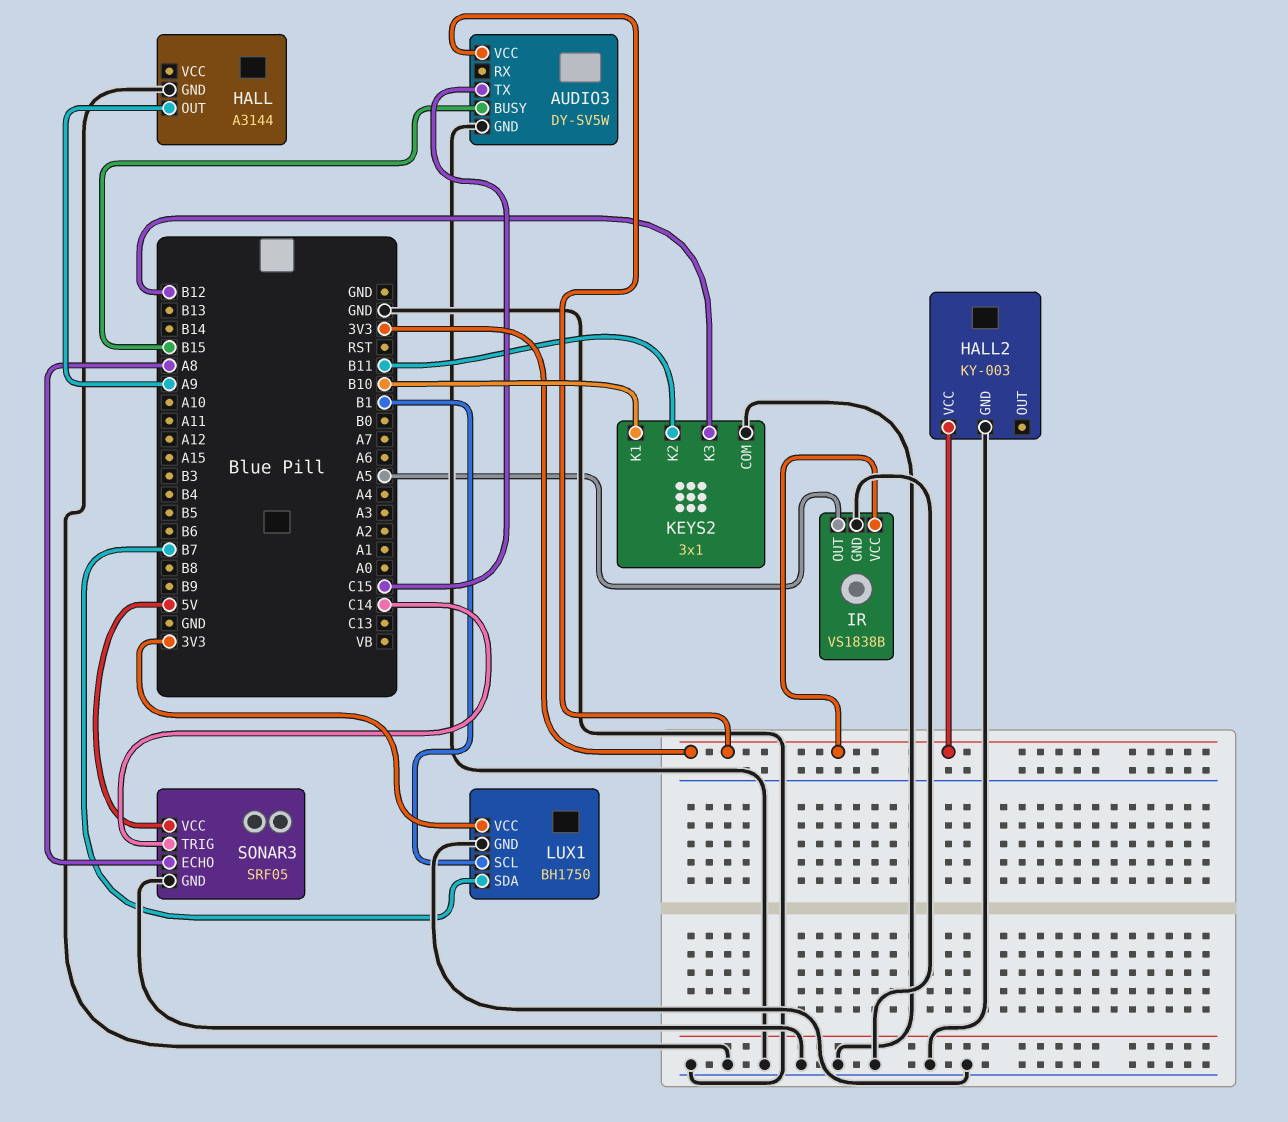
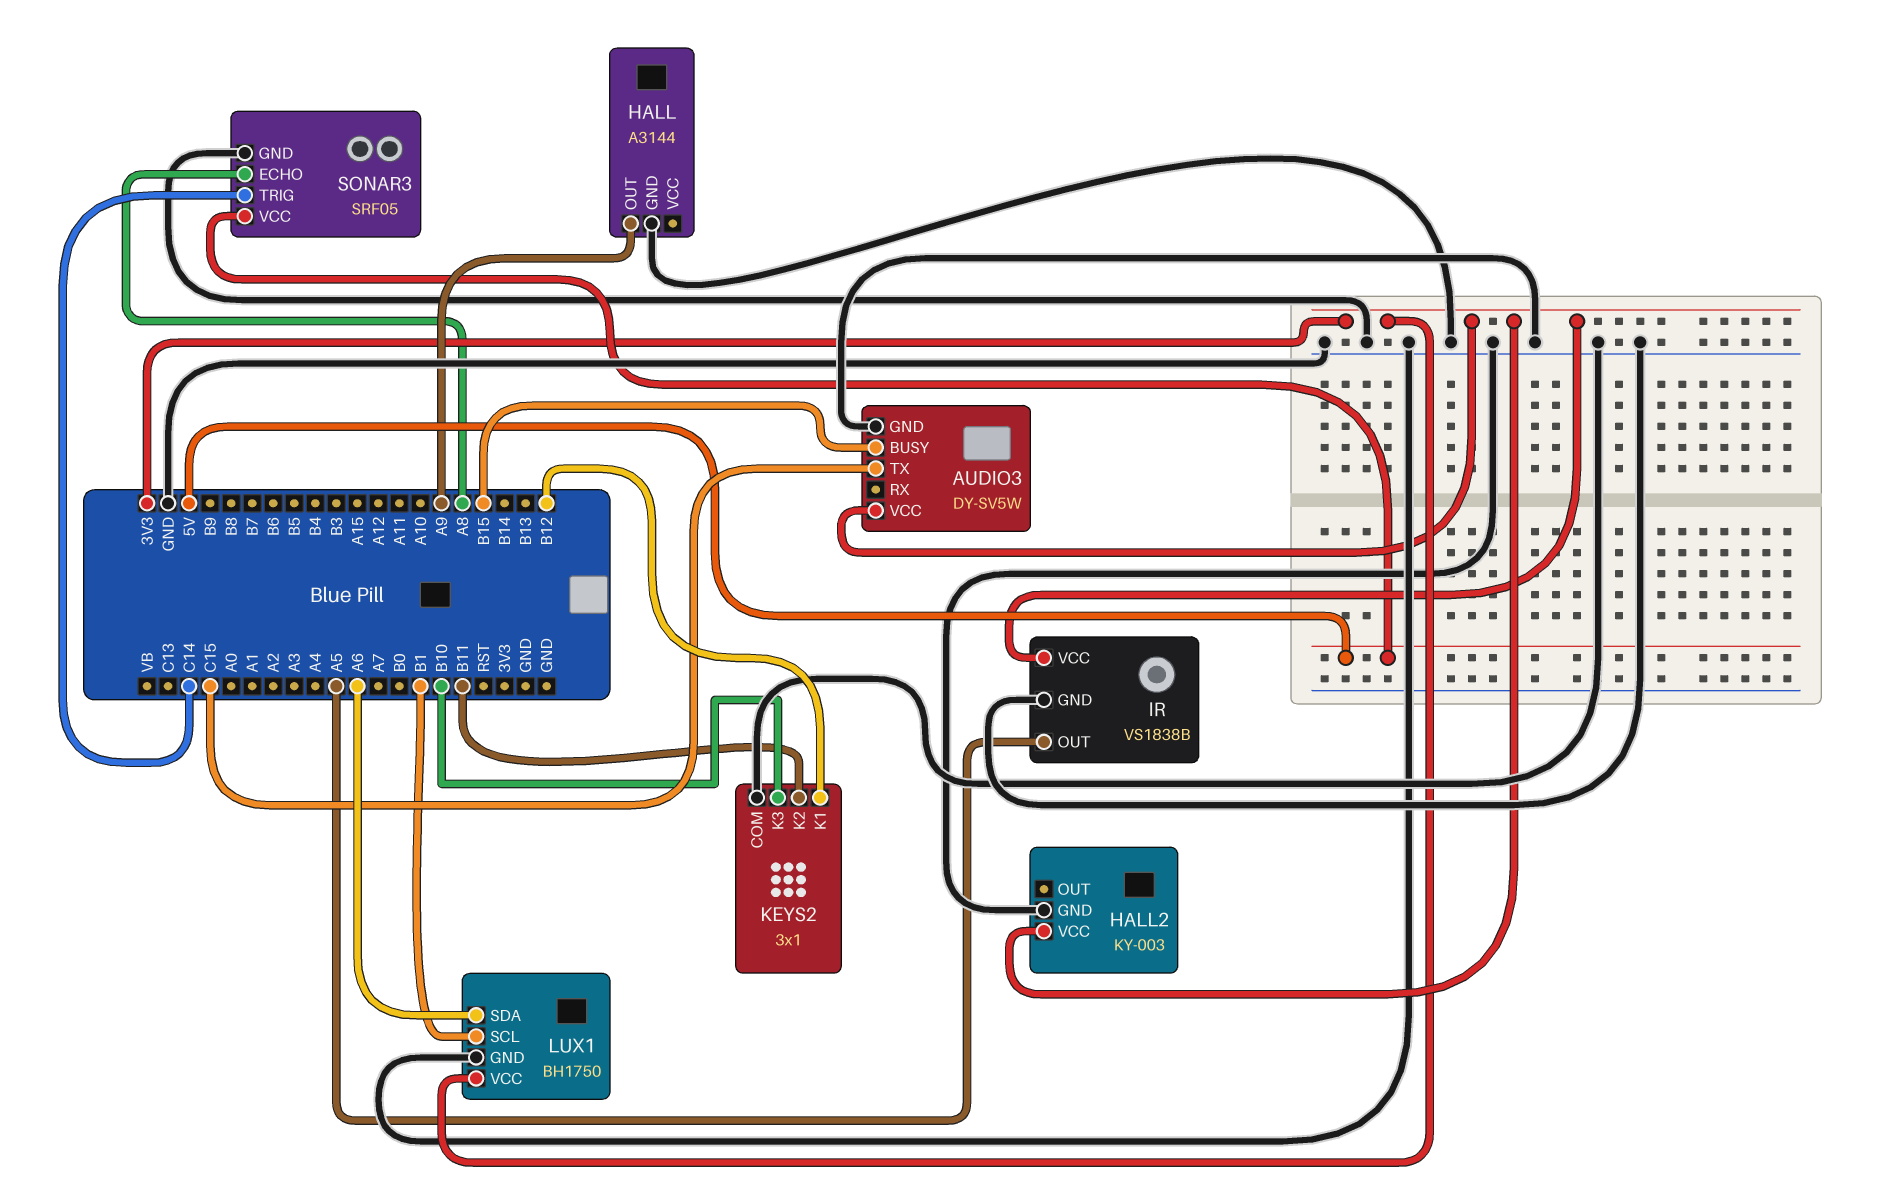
KEYS2 pin K1: B10 -> B12
KEYS2 pin K3: B12 -> B10
LUX1 pin SDA: B7 -> A6

